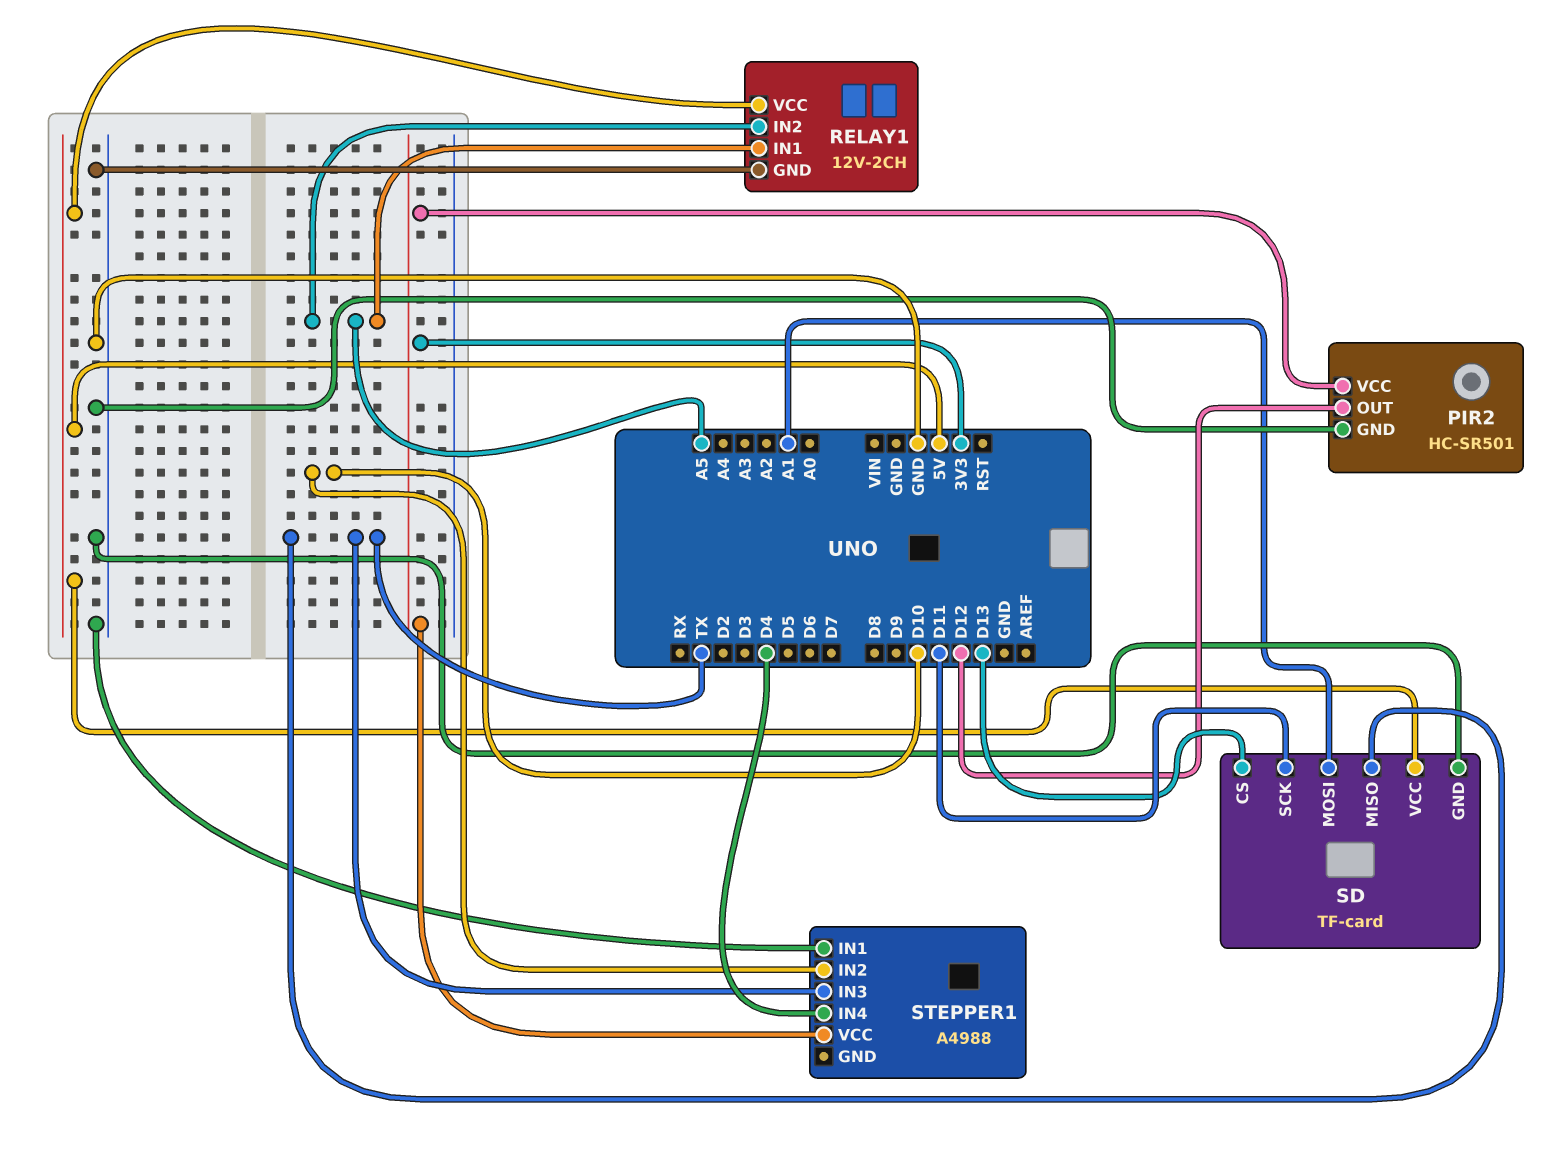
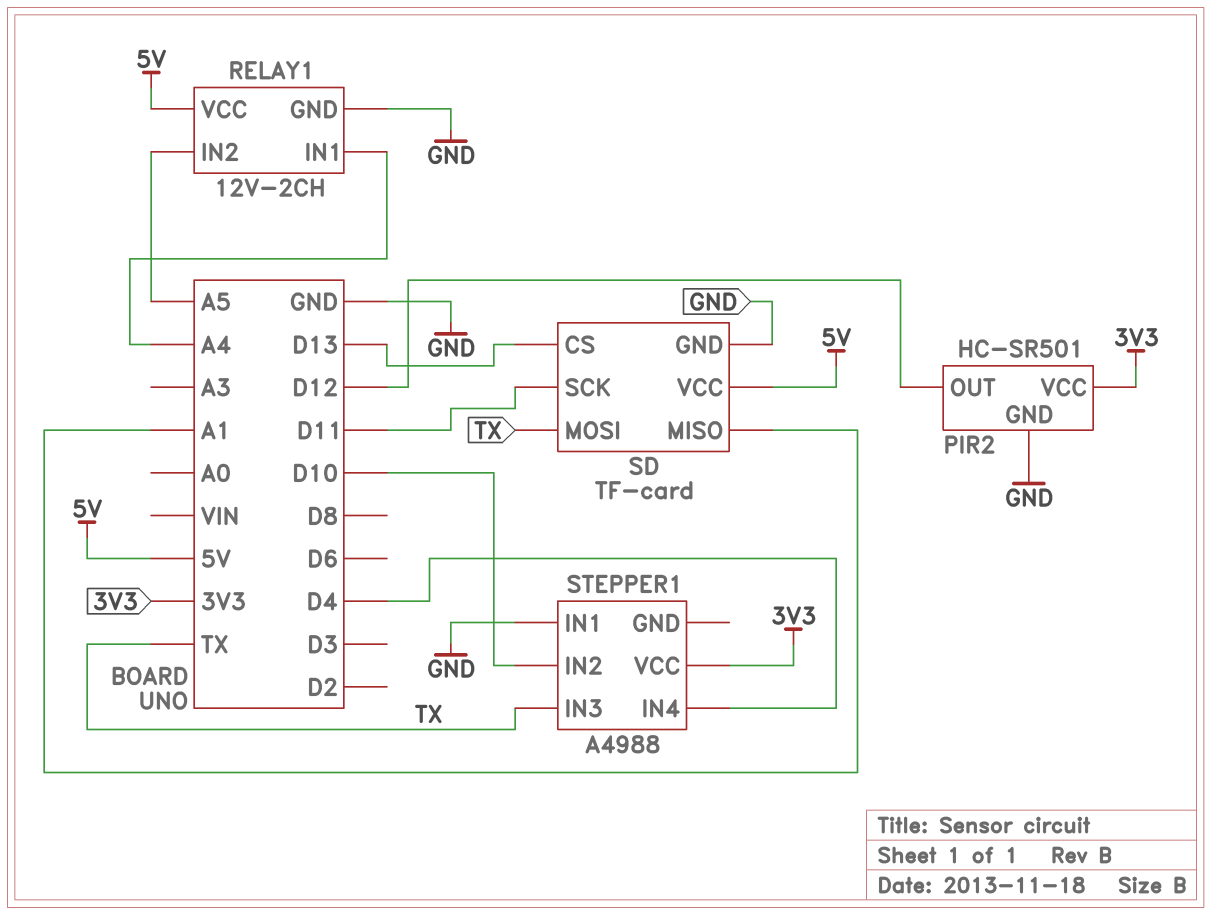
RELAY1 pin IN1: A5 -> A4
SD pin MISO: TX -> A1
SD pin MOSI: A1 -> TX

